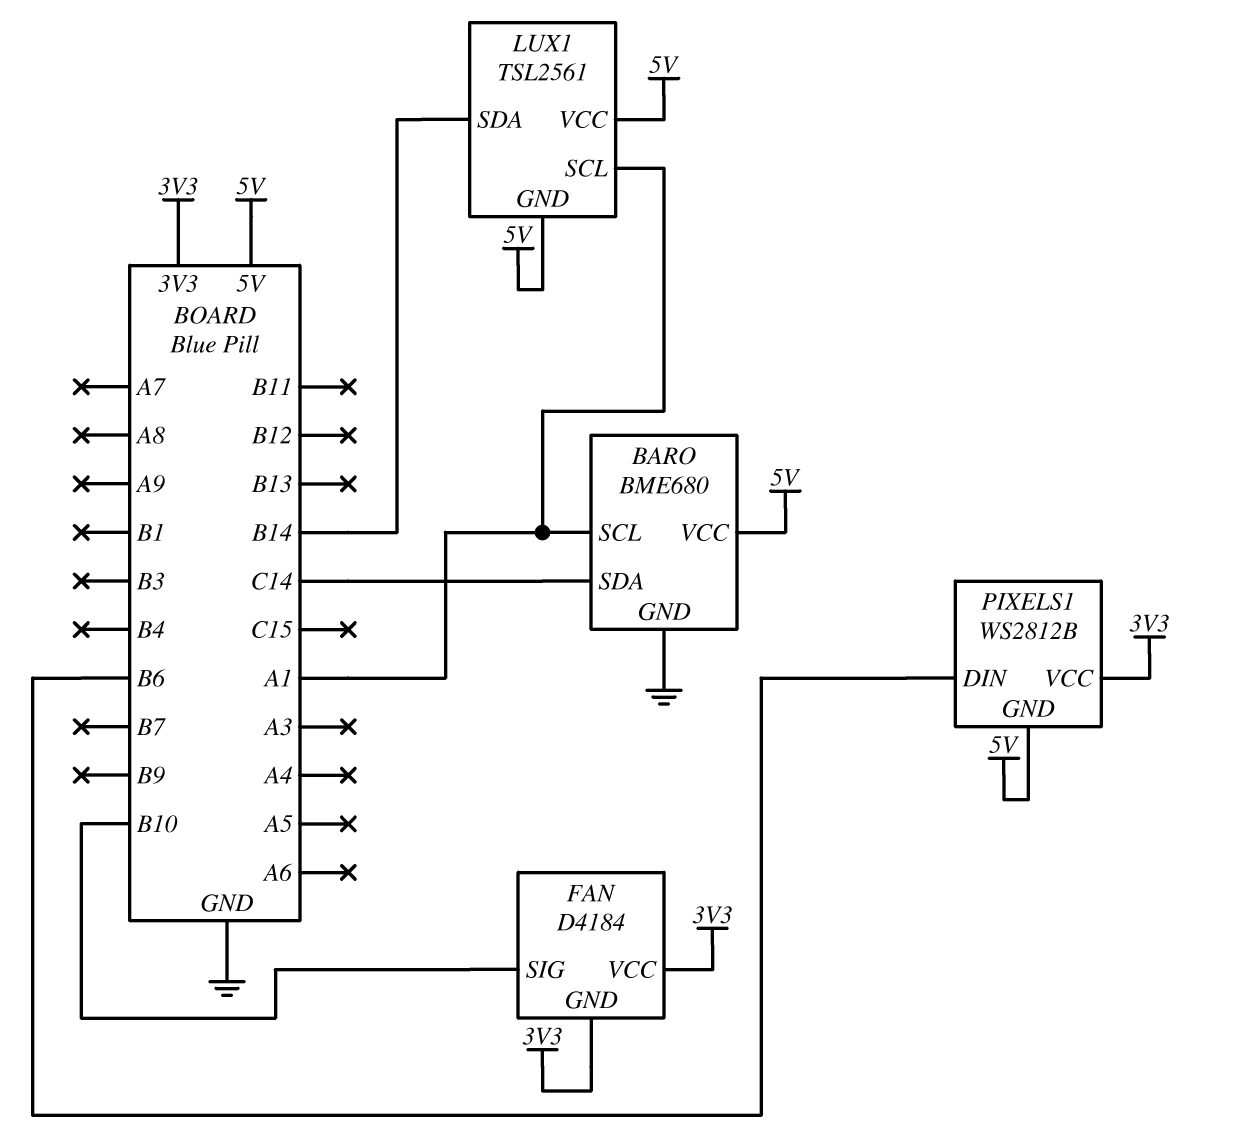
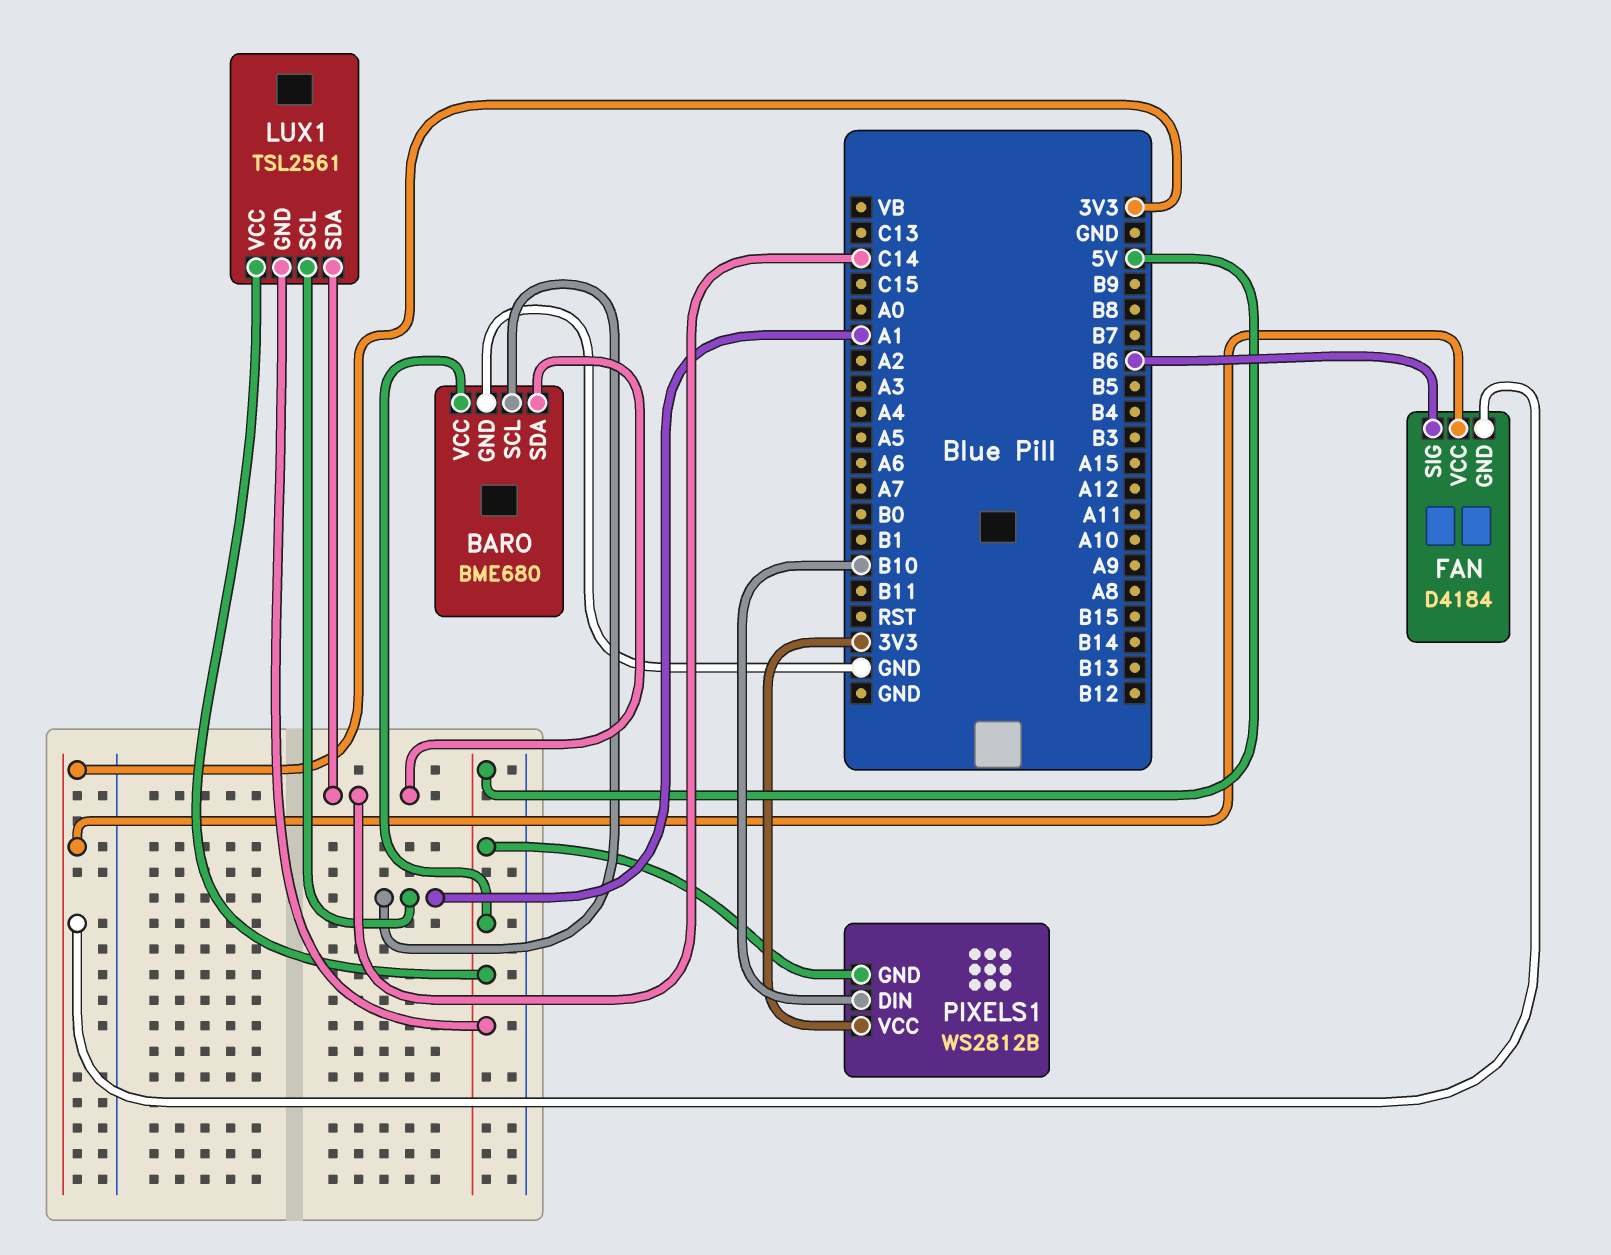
FAN pin SIG: B10 -> B6
LUX1 pin SDA: B14 -> C14
PIXELS1 pin DIN: B6 -> B10

